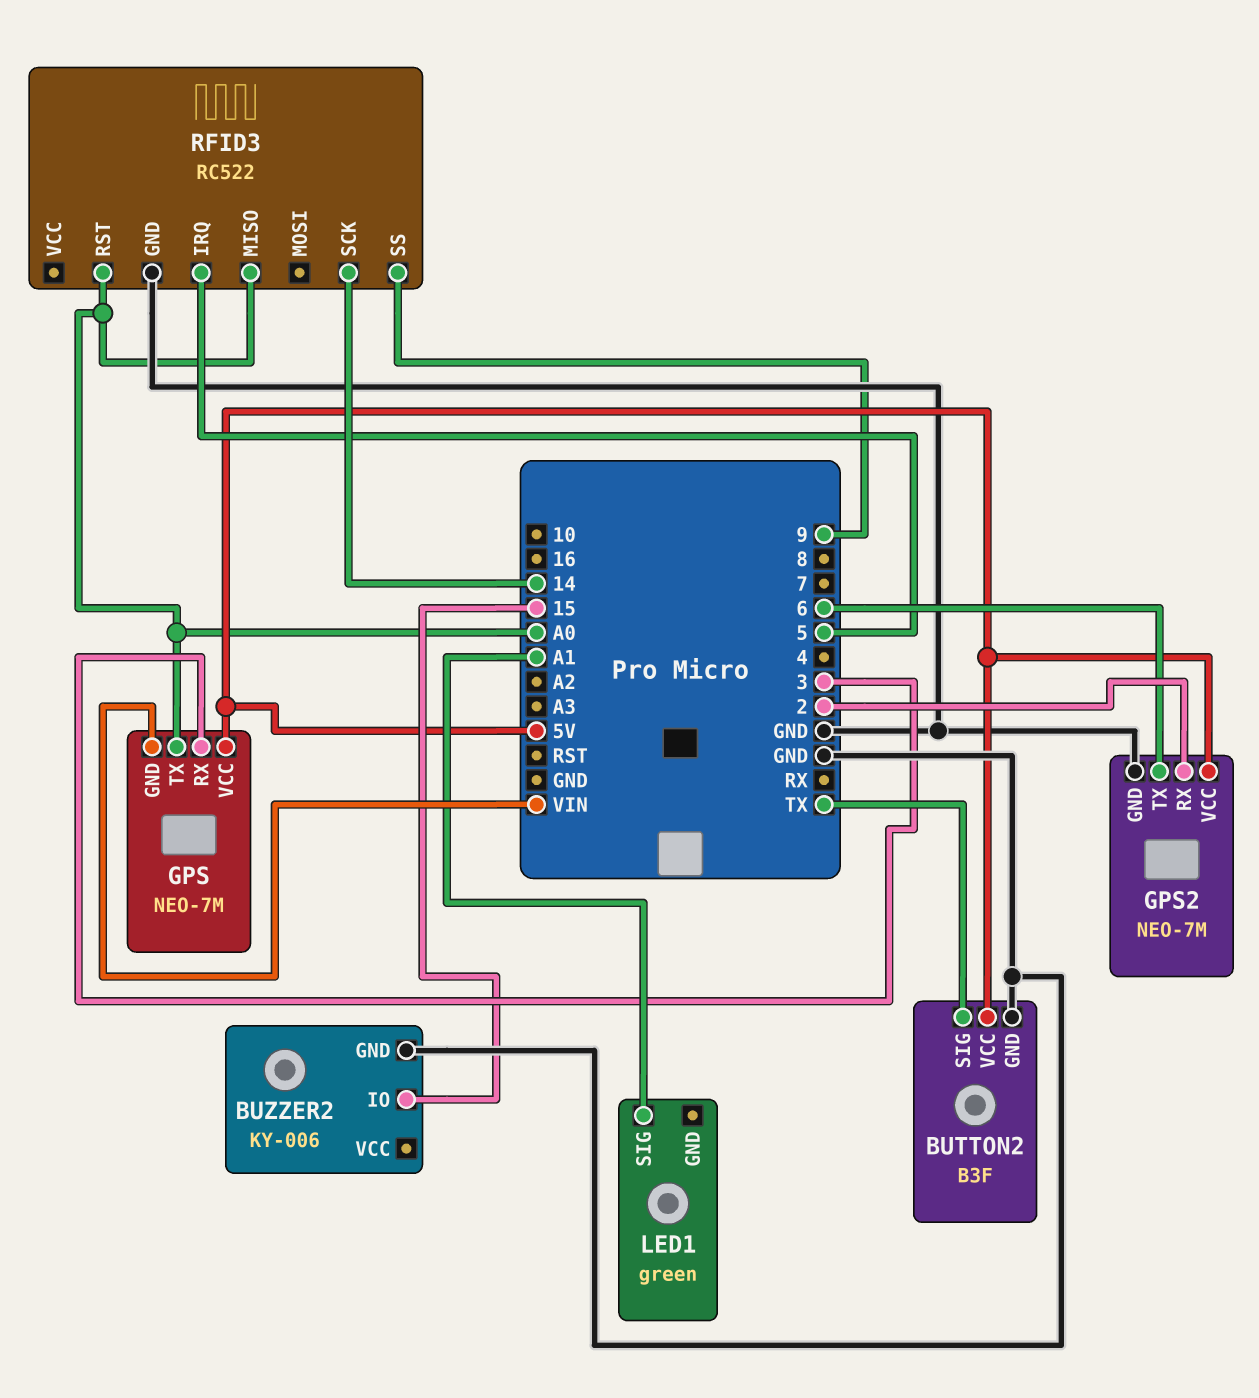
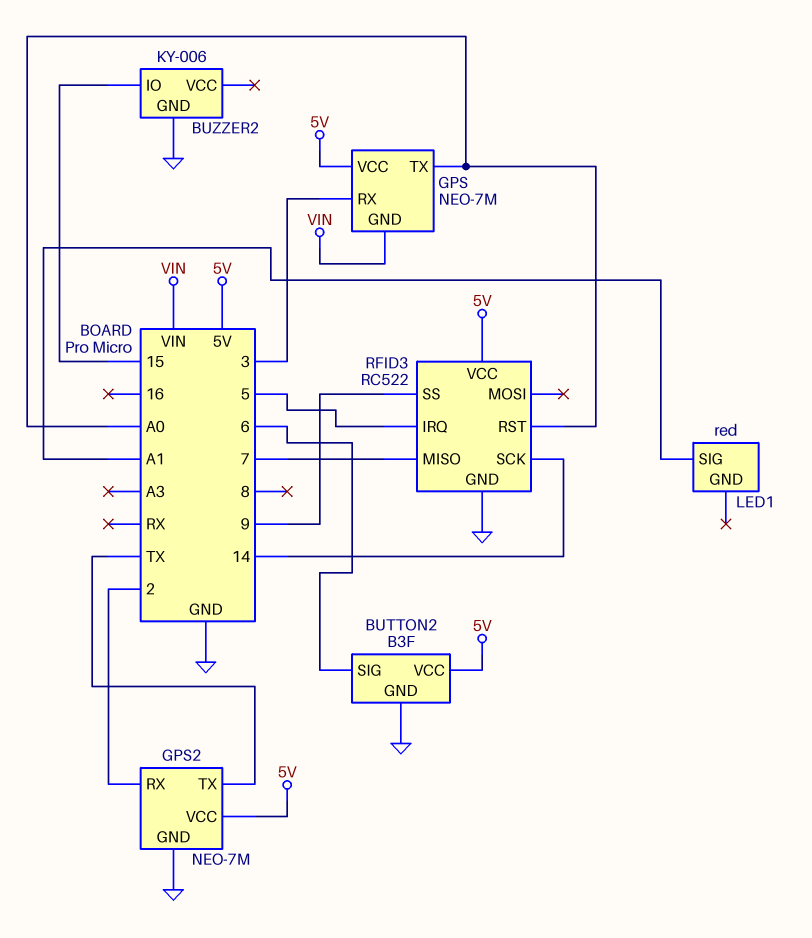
BUTTON2 pin SIG: TX -> 6
GPS2 pin TX: 6 -> TX
LED1: green -> red
RFID3 pin MISO: A0 -> 7
RFID3 pin VCC: none -> 5V

